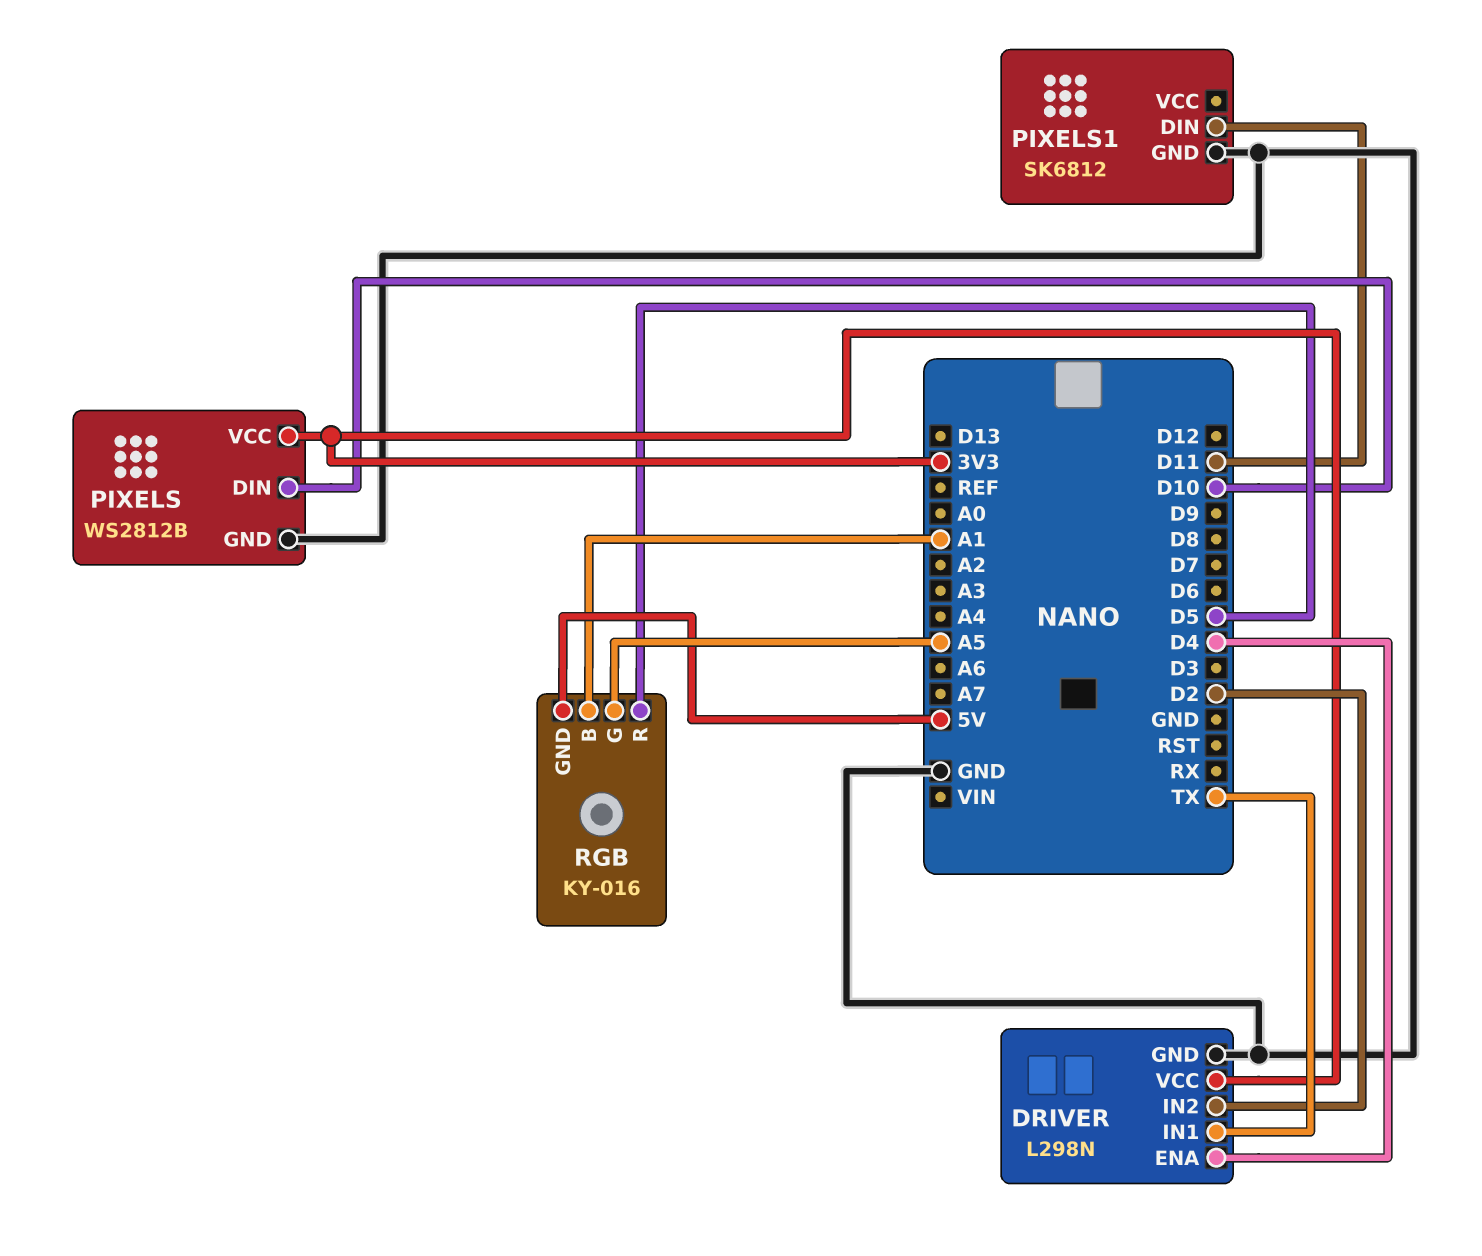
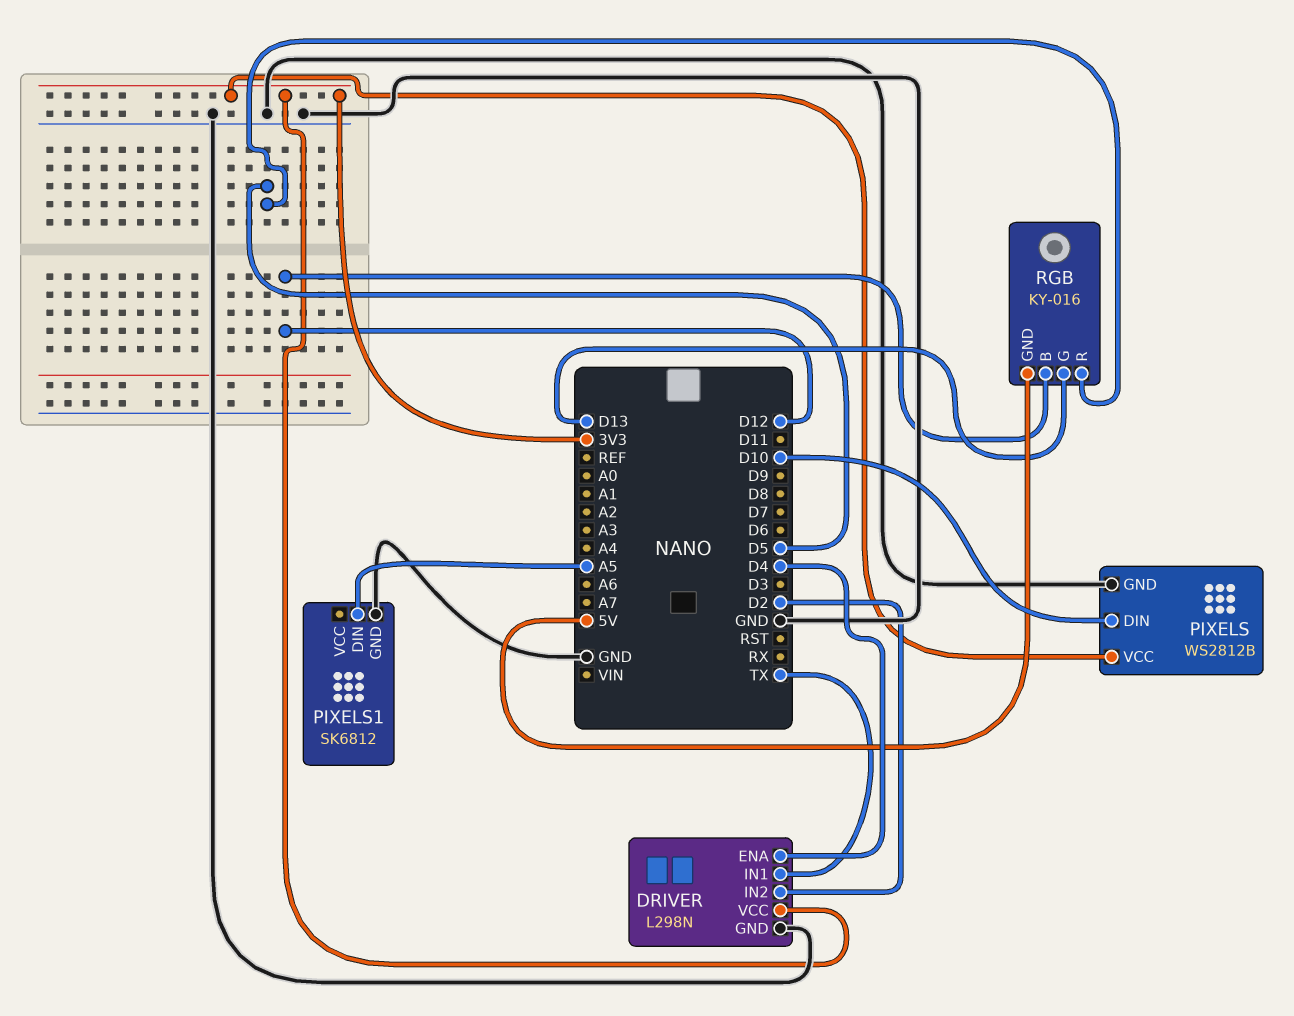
PIXELS1 pin DIN: D11 -> A5
RGB pin B: A1 -> D12
RGB pin G: A5 -> D13

